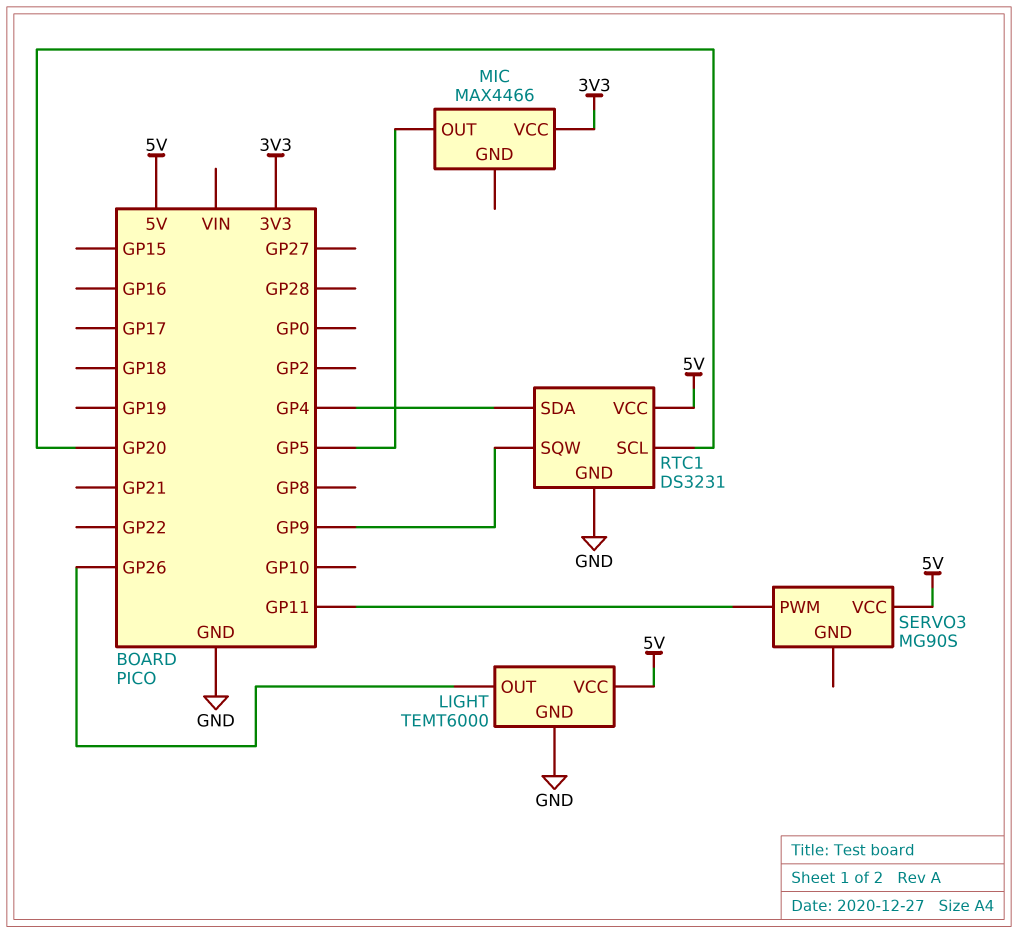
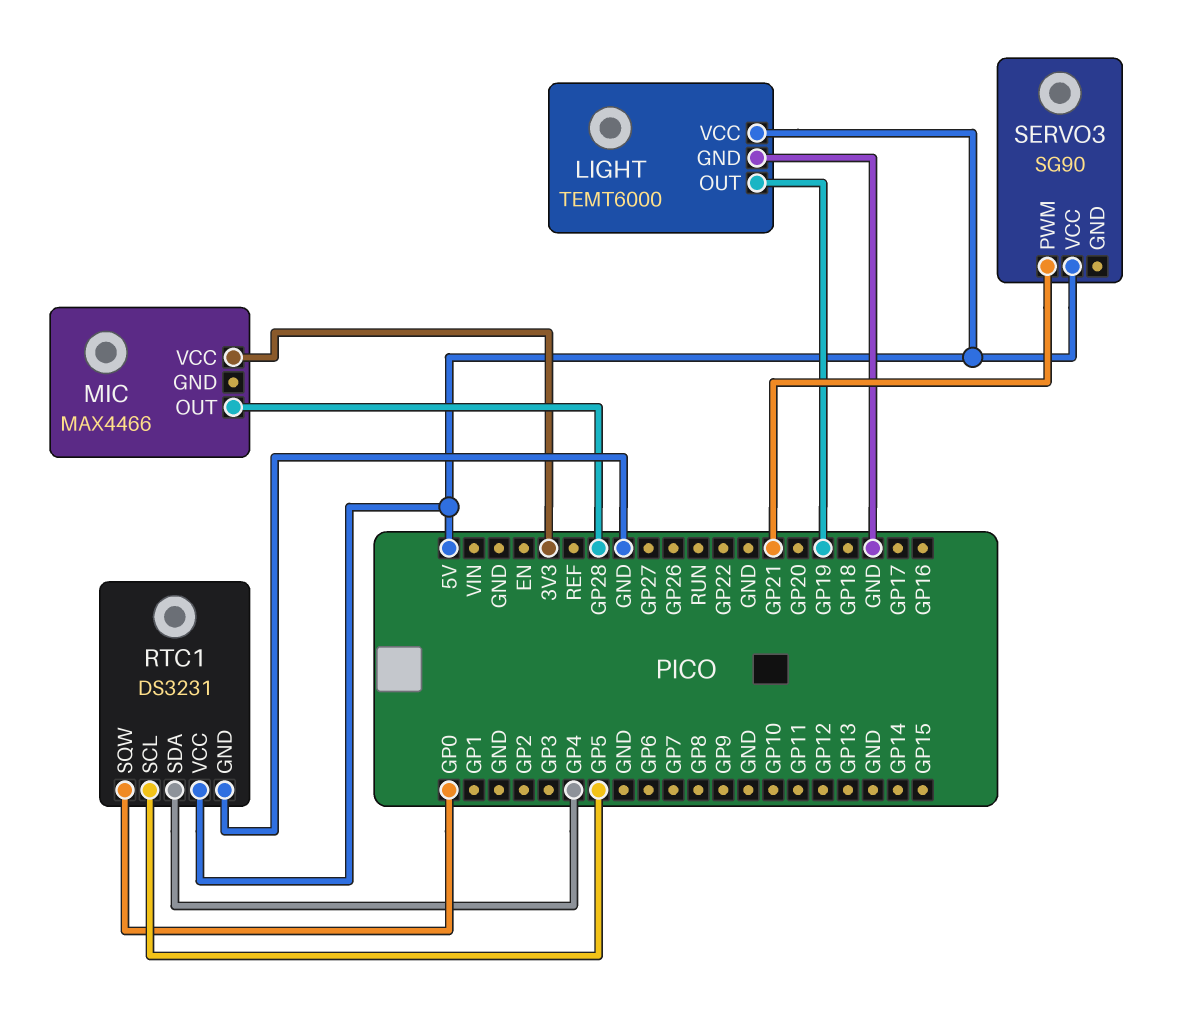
LIGHT pin OUT: GP26 -> GP19
MIC pin OUT: GP5 -> GP28
RTC1 pin SCL: GP20 -> GP5
RTC1 pin SQW: GP9 -> GP0
SERVO3: MG90S -> SG90
SERVO3 pin PWM: GP11 -> GP21

